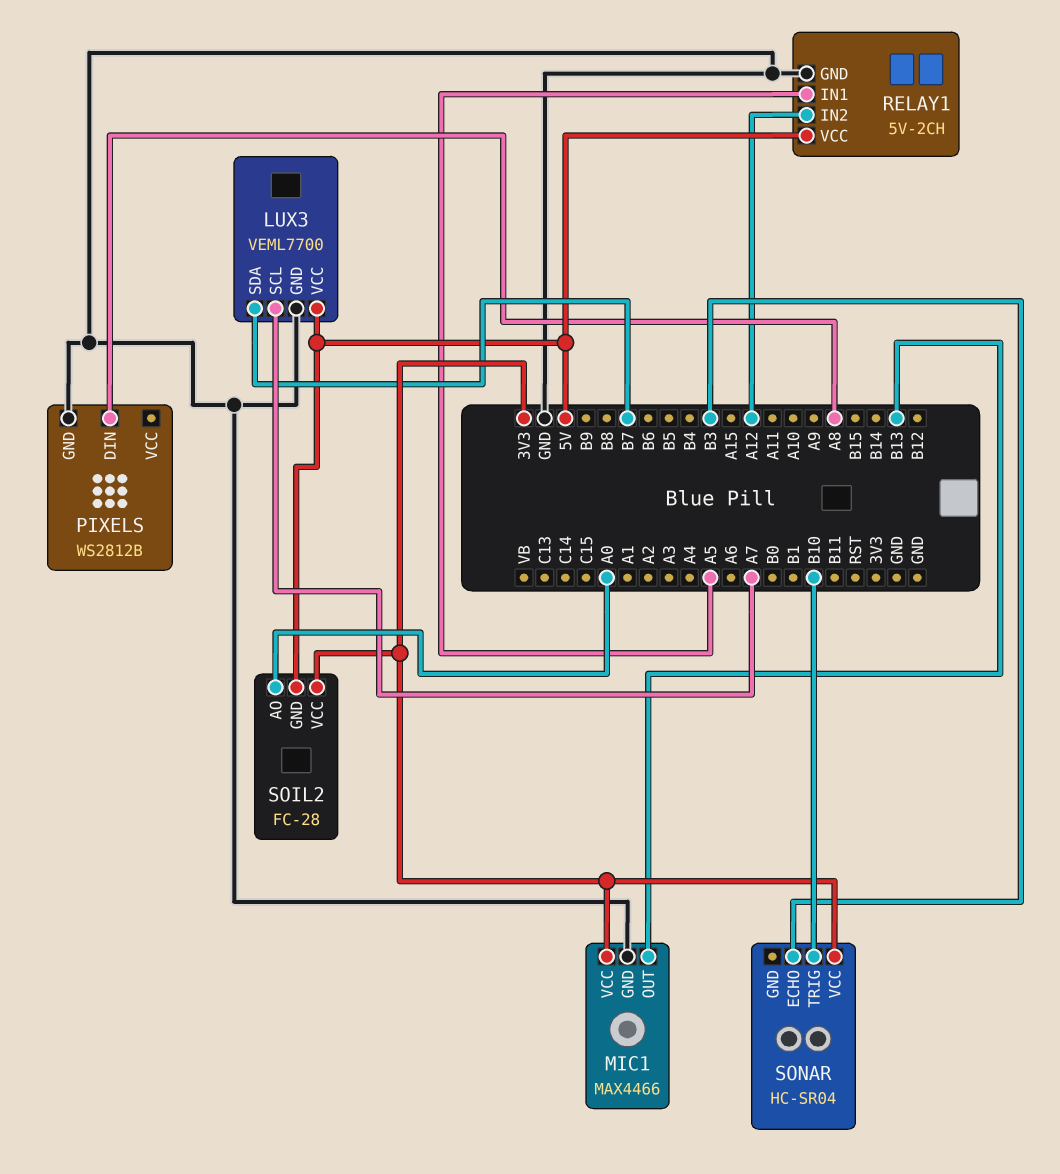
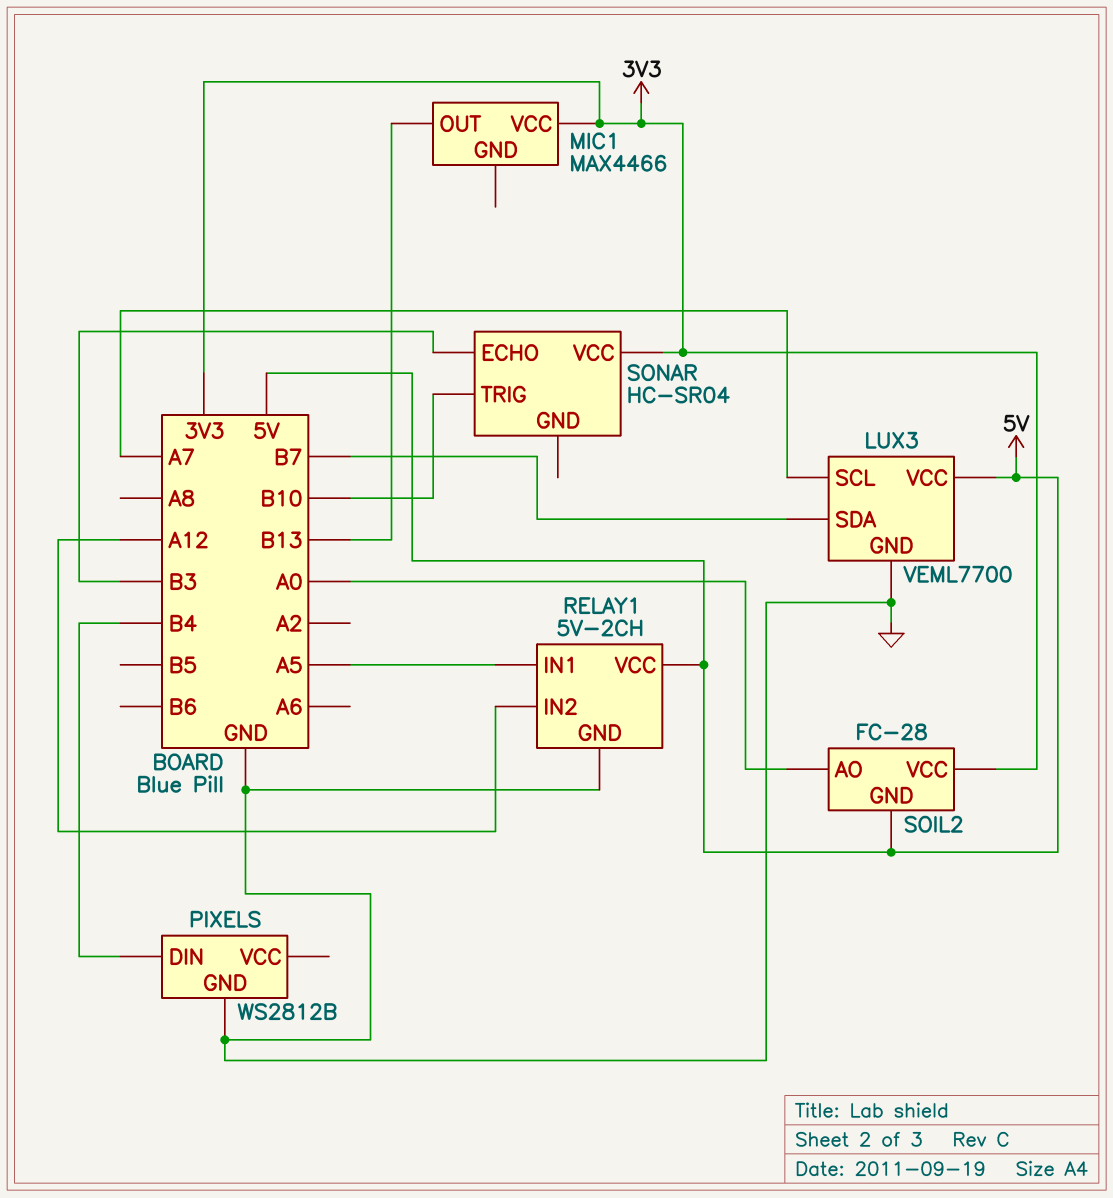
MIC1 pin GND: GND -> none
PIXELS pin DIN: A8 -> B4

